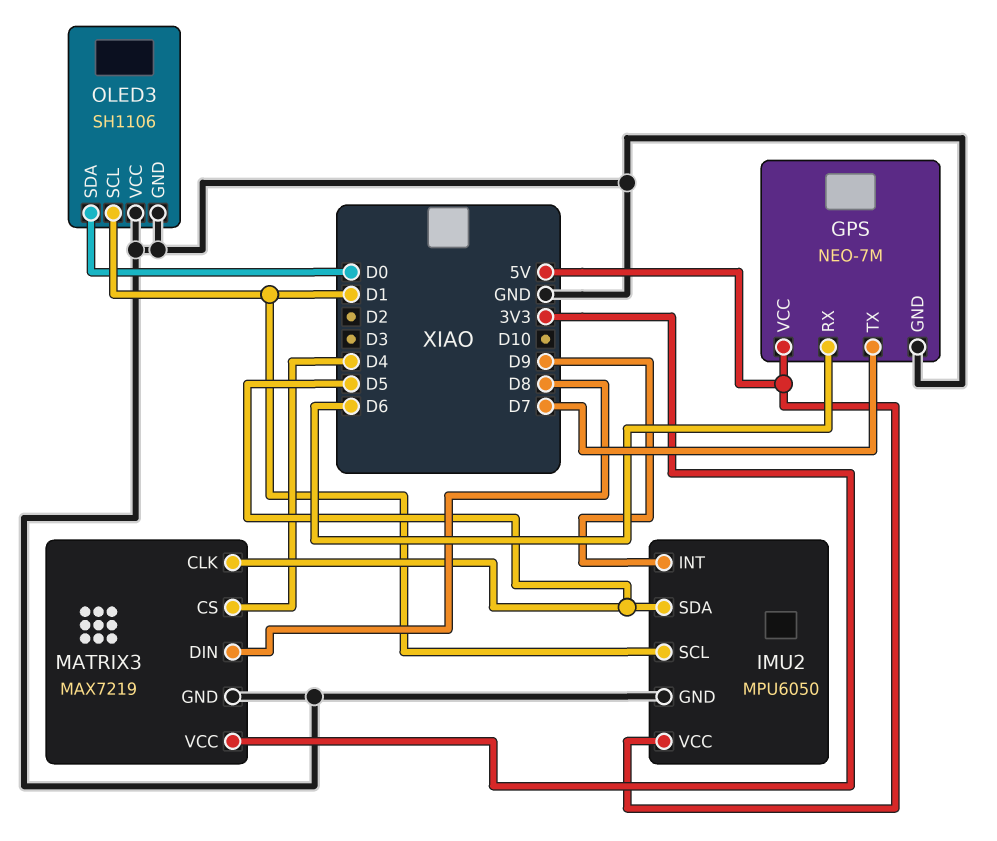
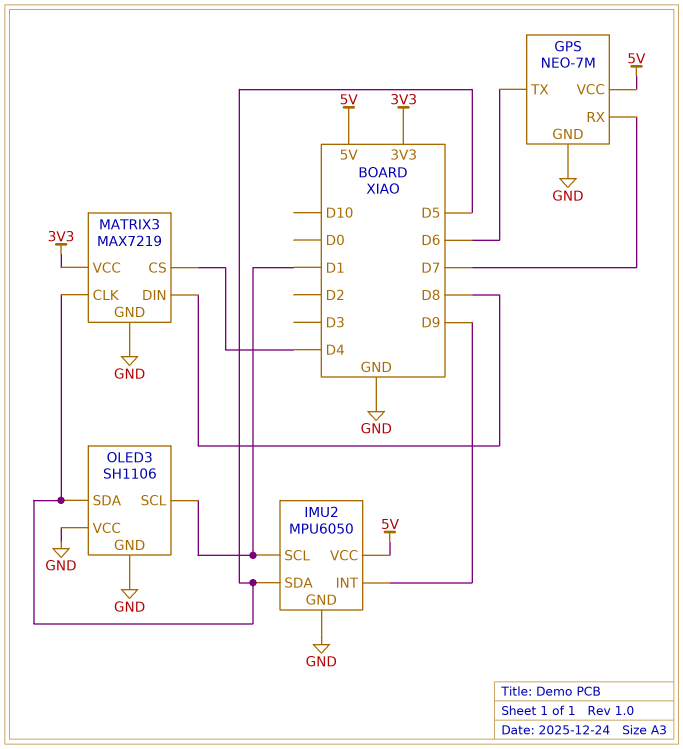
GPS pin RX: D6 -> D7
GPS pin TX: D7 -> D6
OLED3 pin SDA: D0 -> D5

